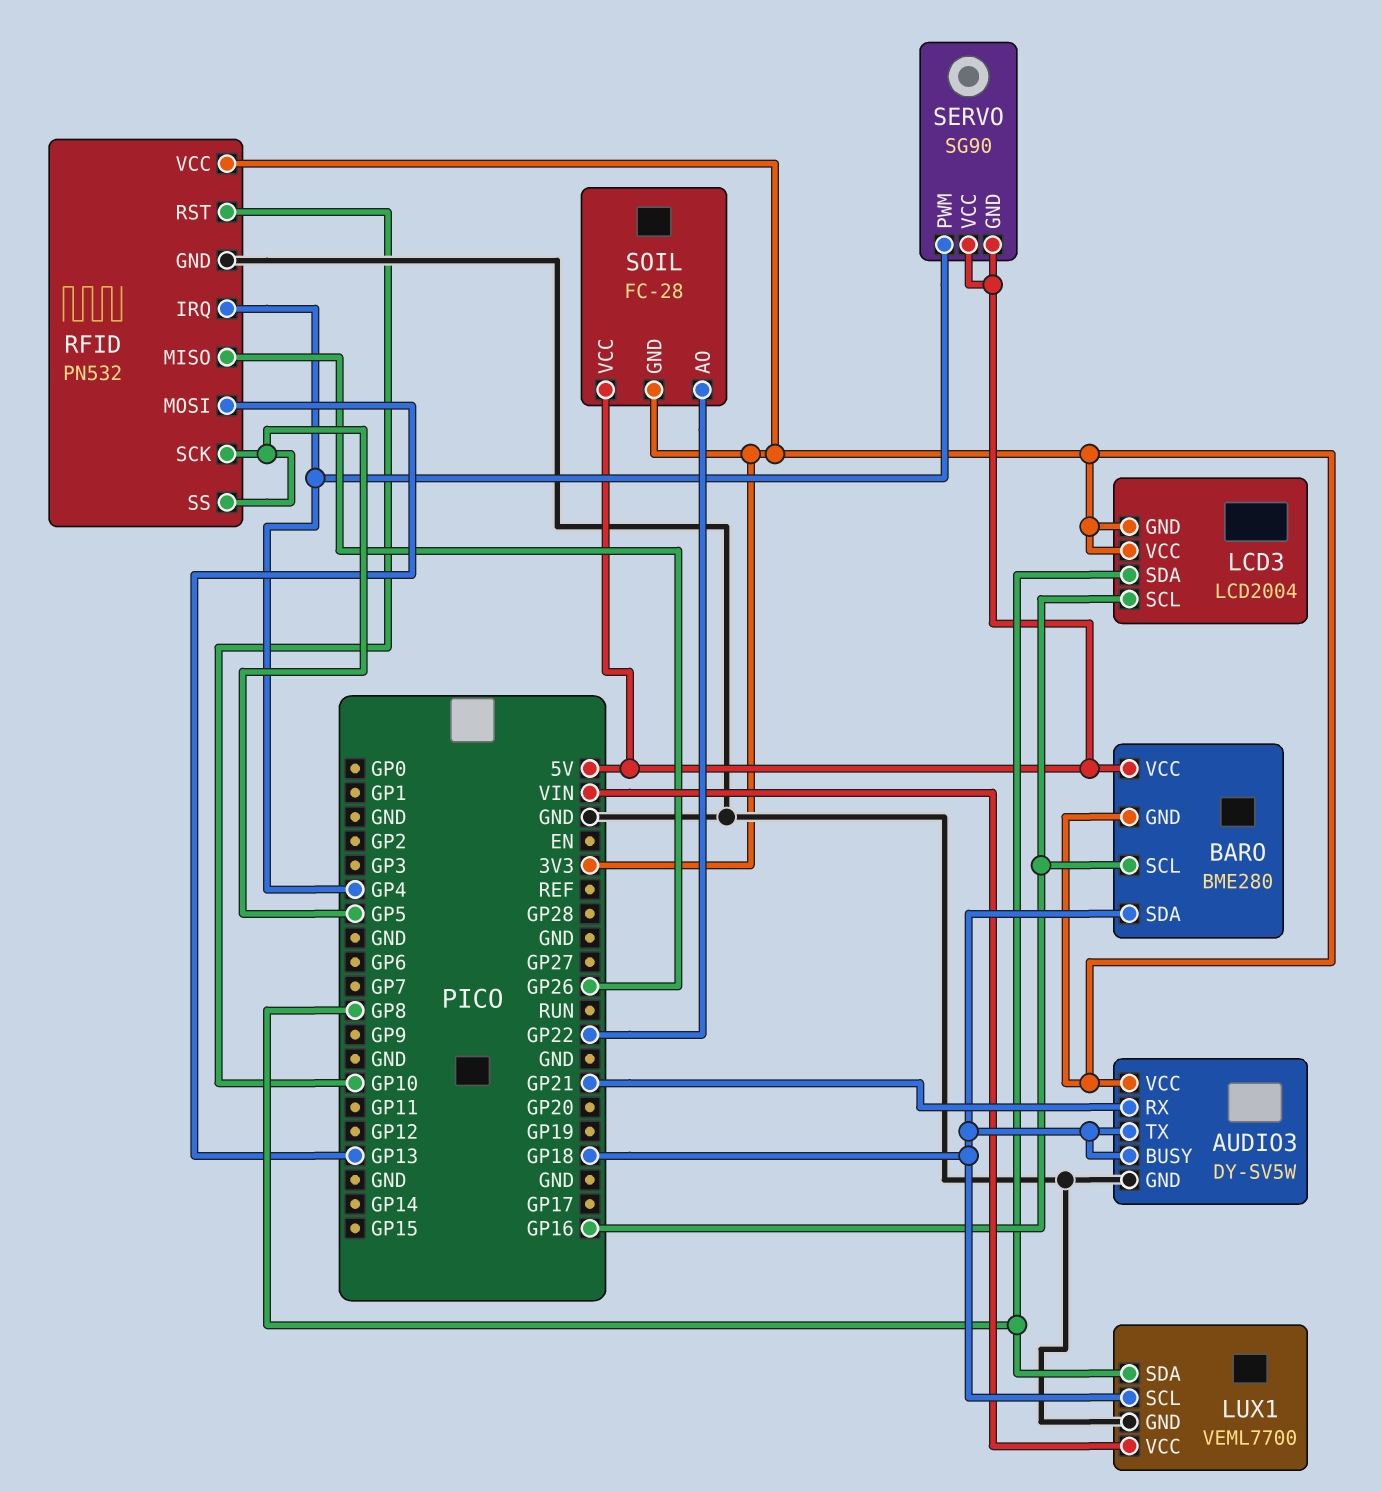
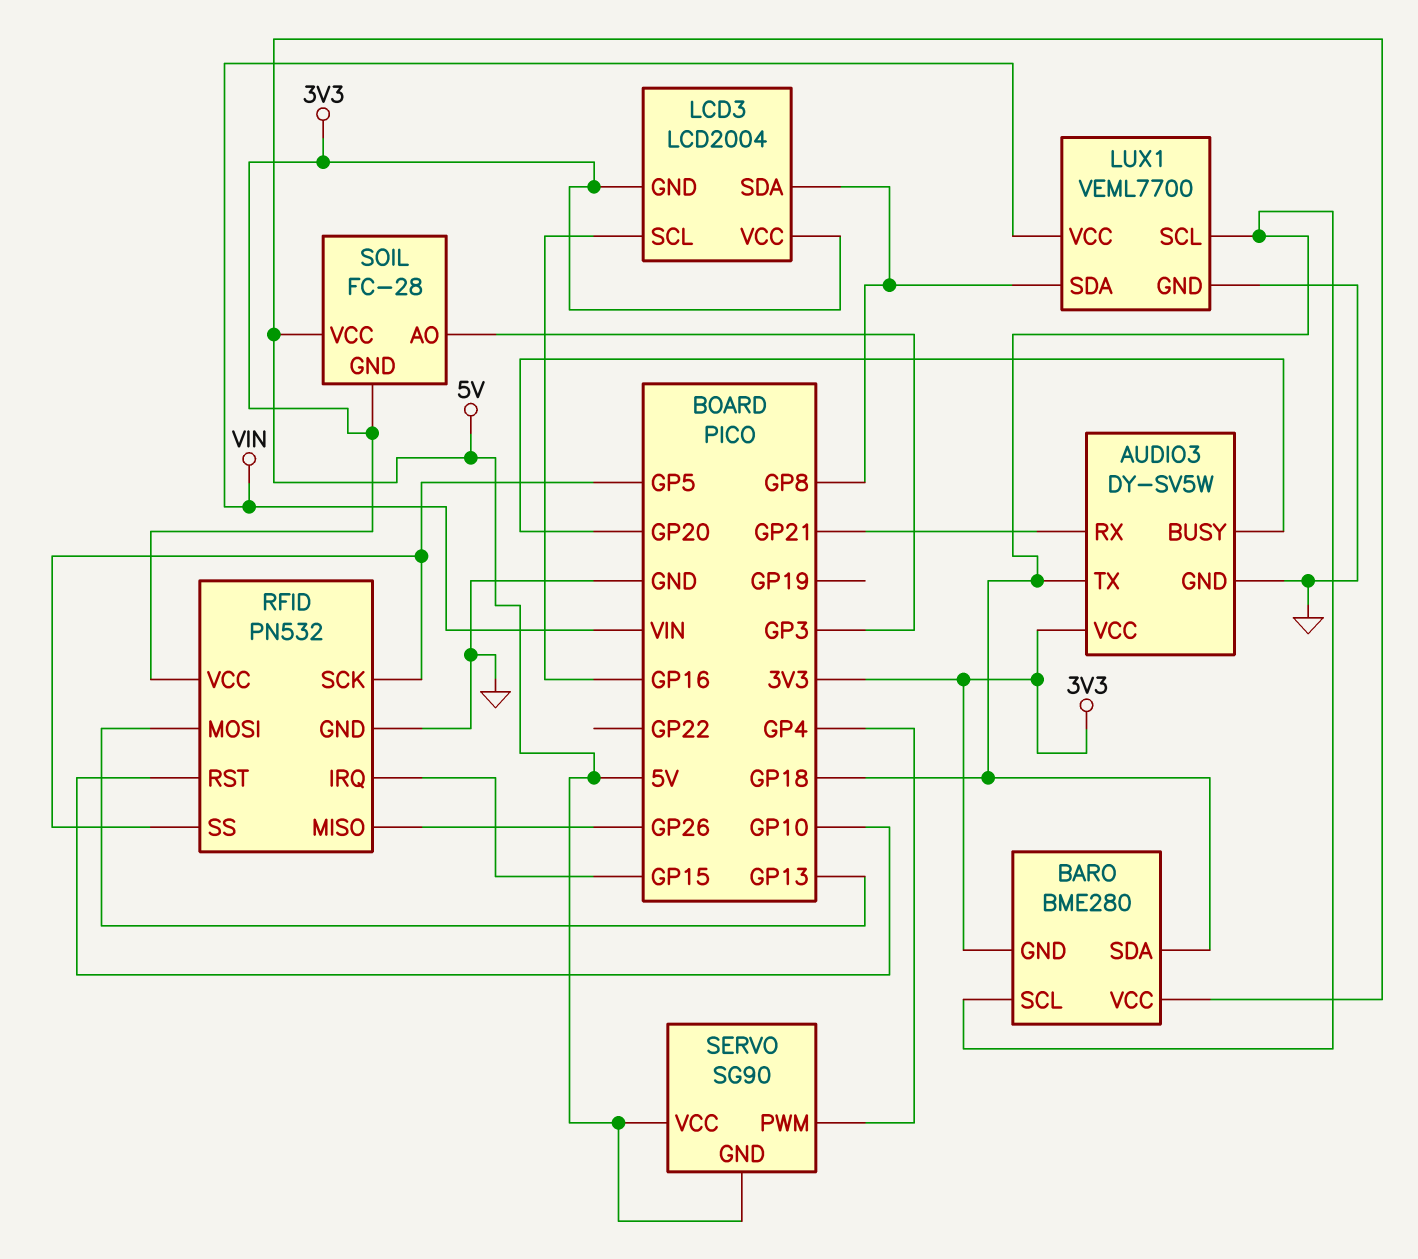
AUDIO3 pin BUSY: GP18 -> GP20
BARO pin SCL: GP16 -> GP18
RFID pin IRQ: GP4 -> GP15
SOIL pin AO: GP22 -> GP3

